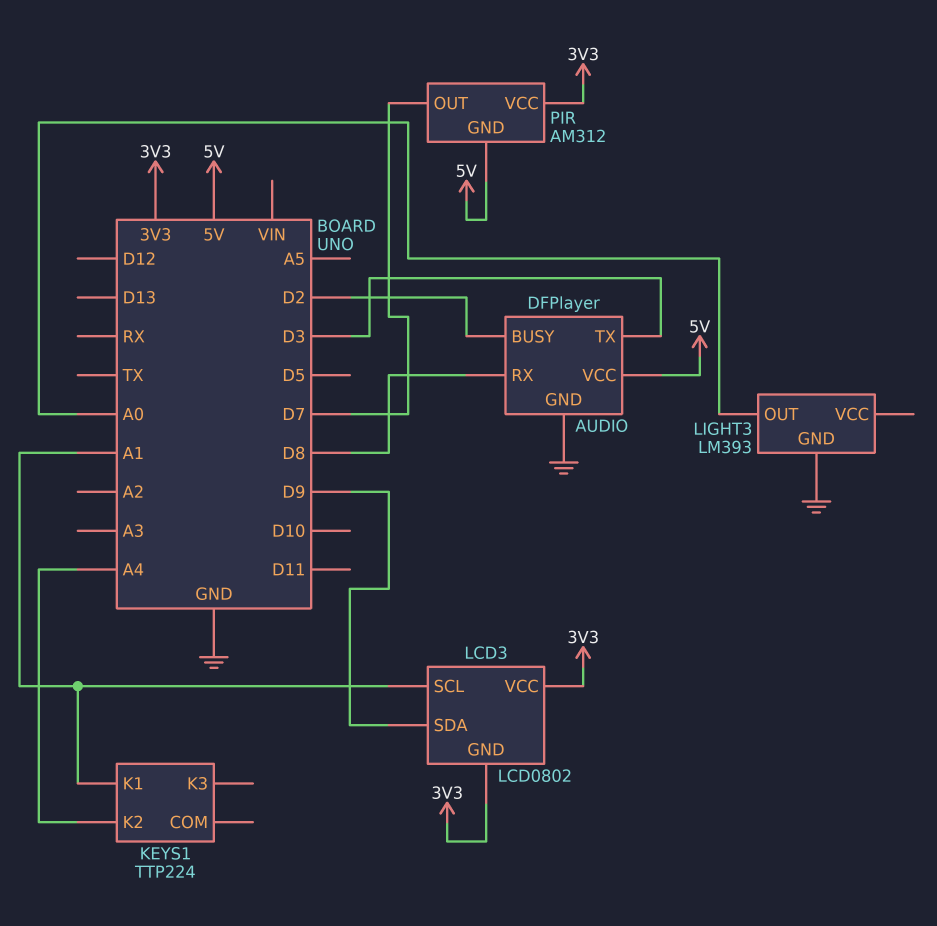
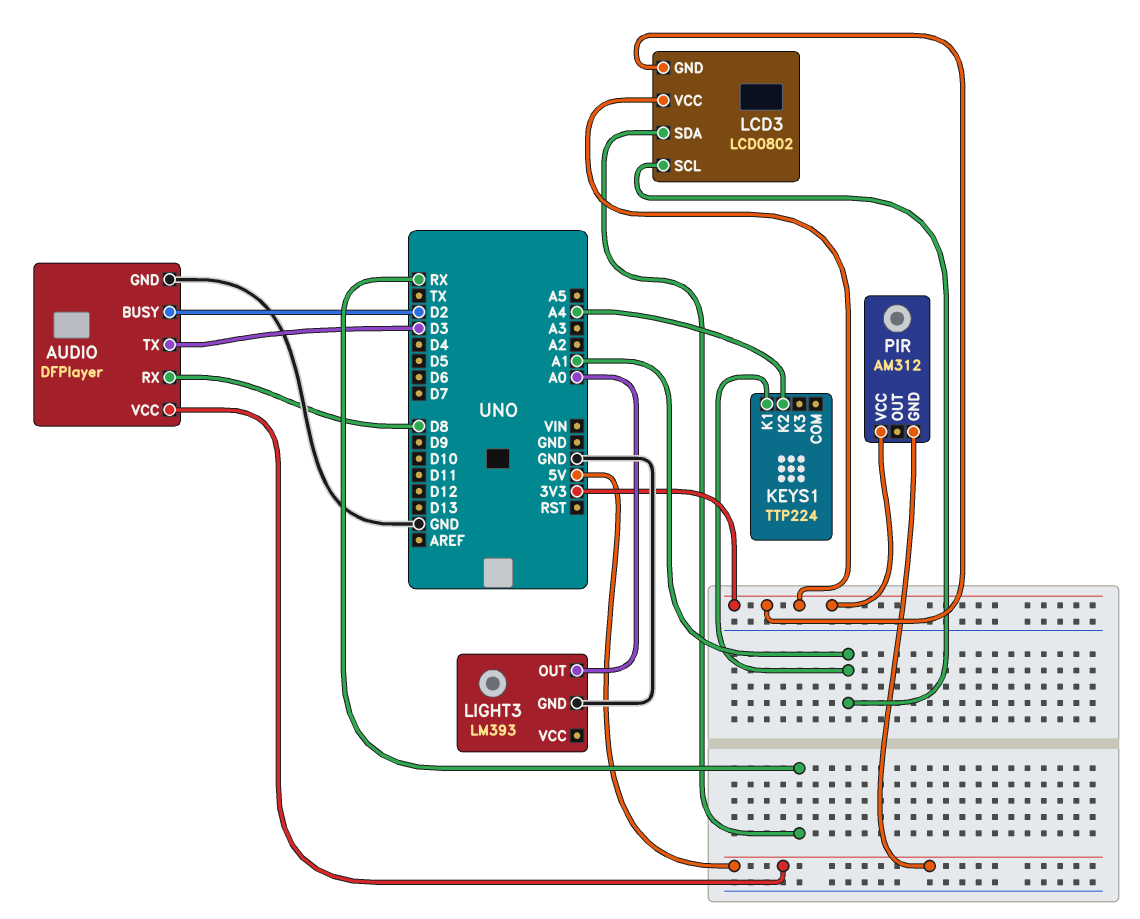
LCD3 pin SDA: D9 -> RX
PIR pin OUT: D7 -> none

